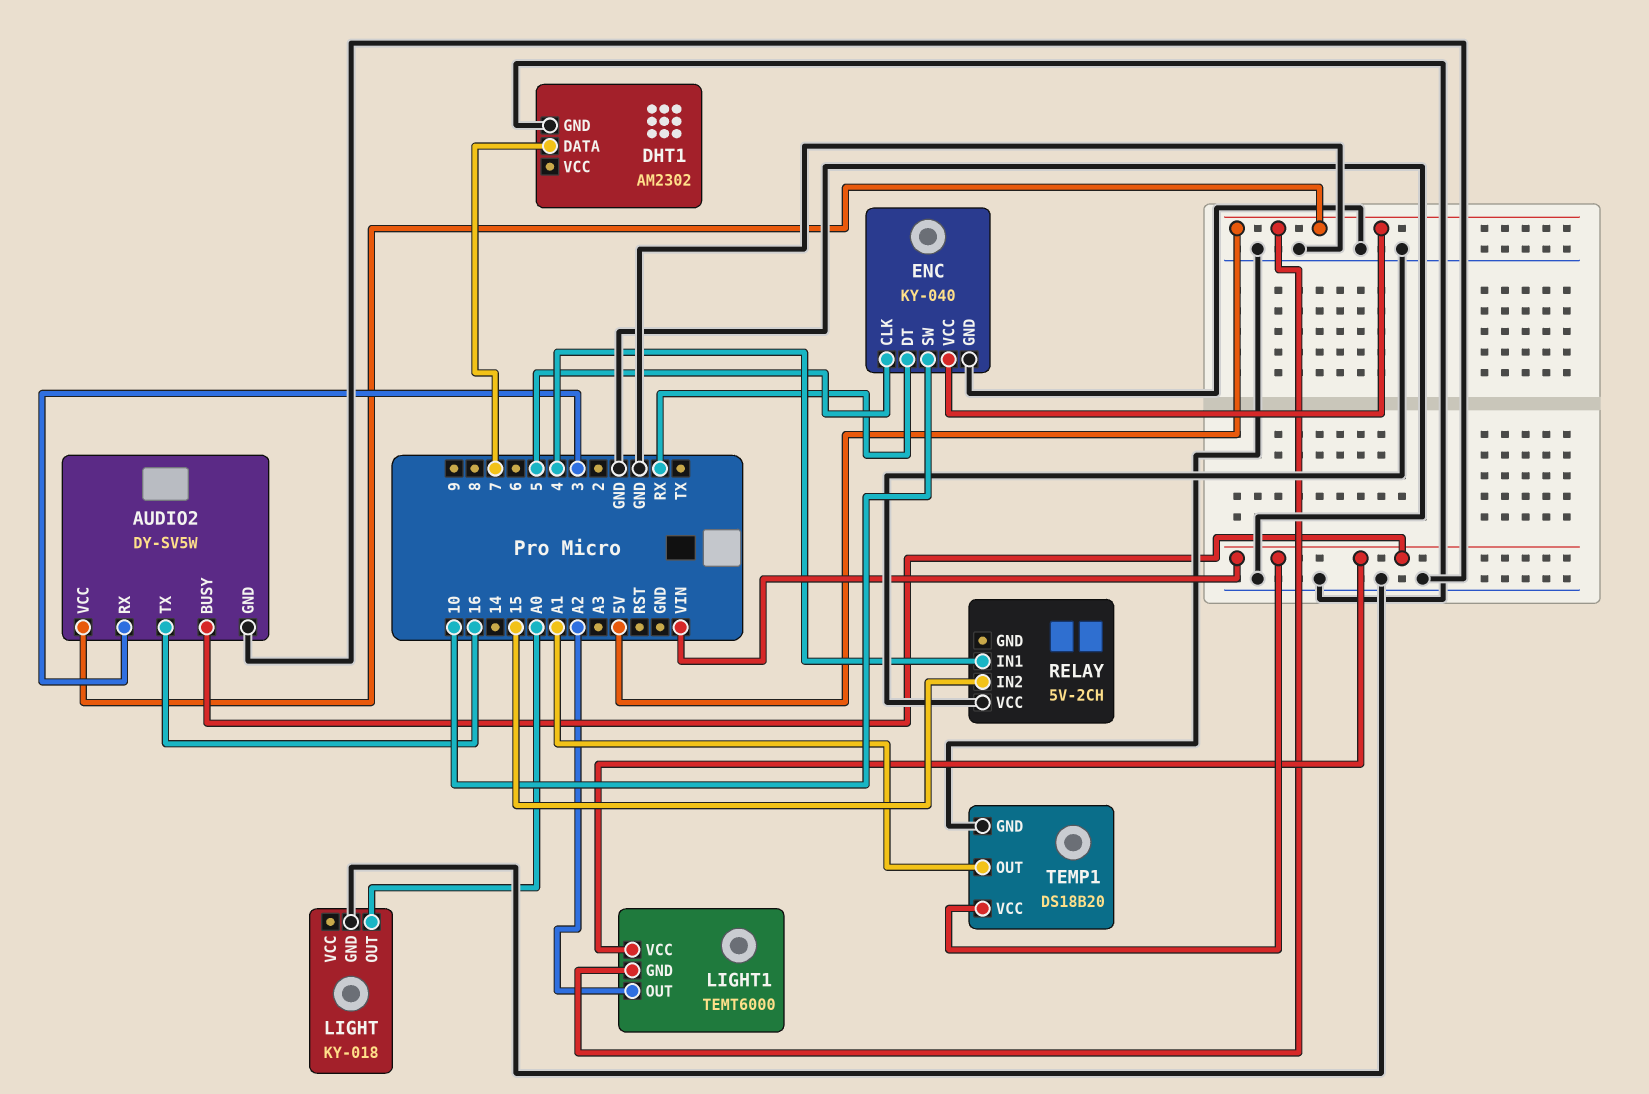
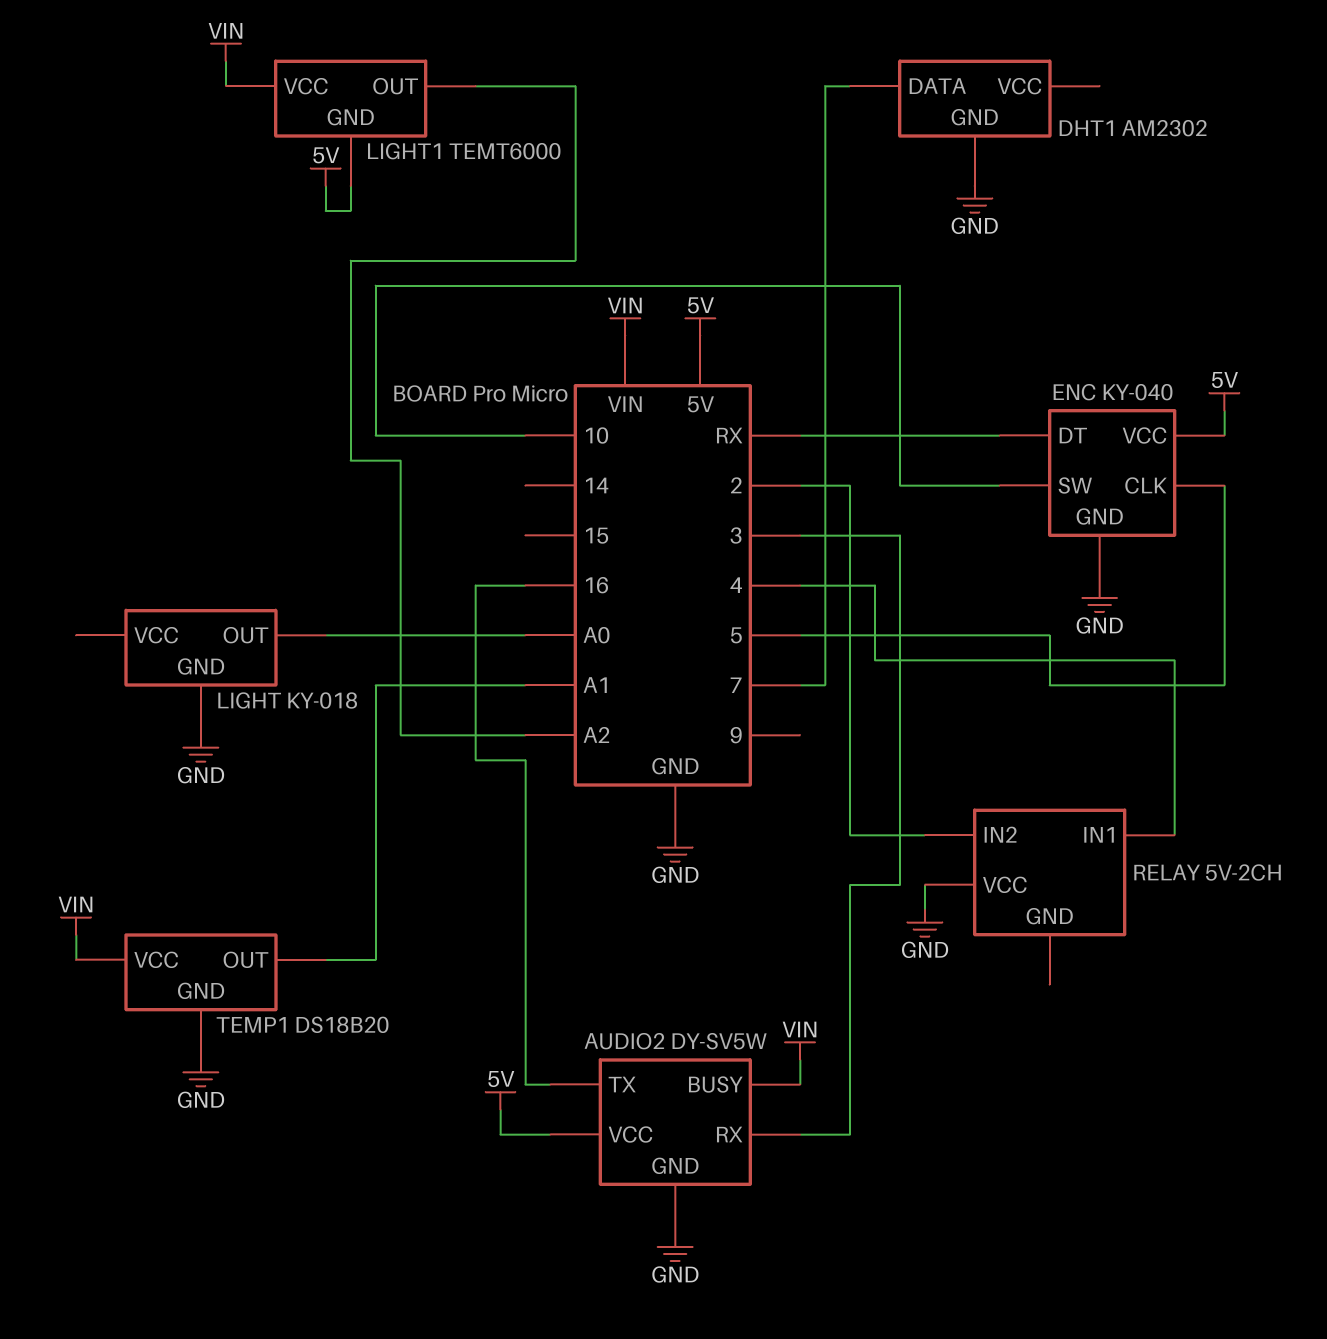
RELAY pin IN2: 15 -> 2

